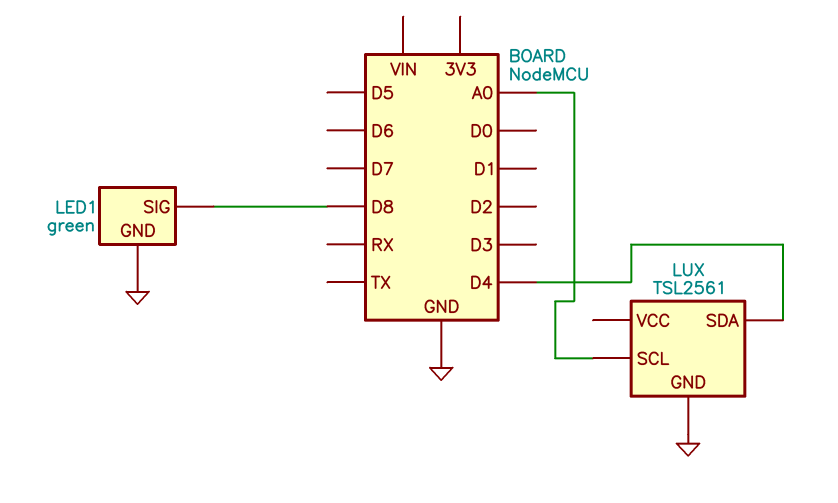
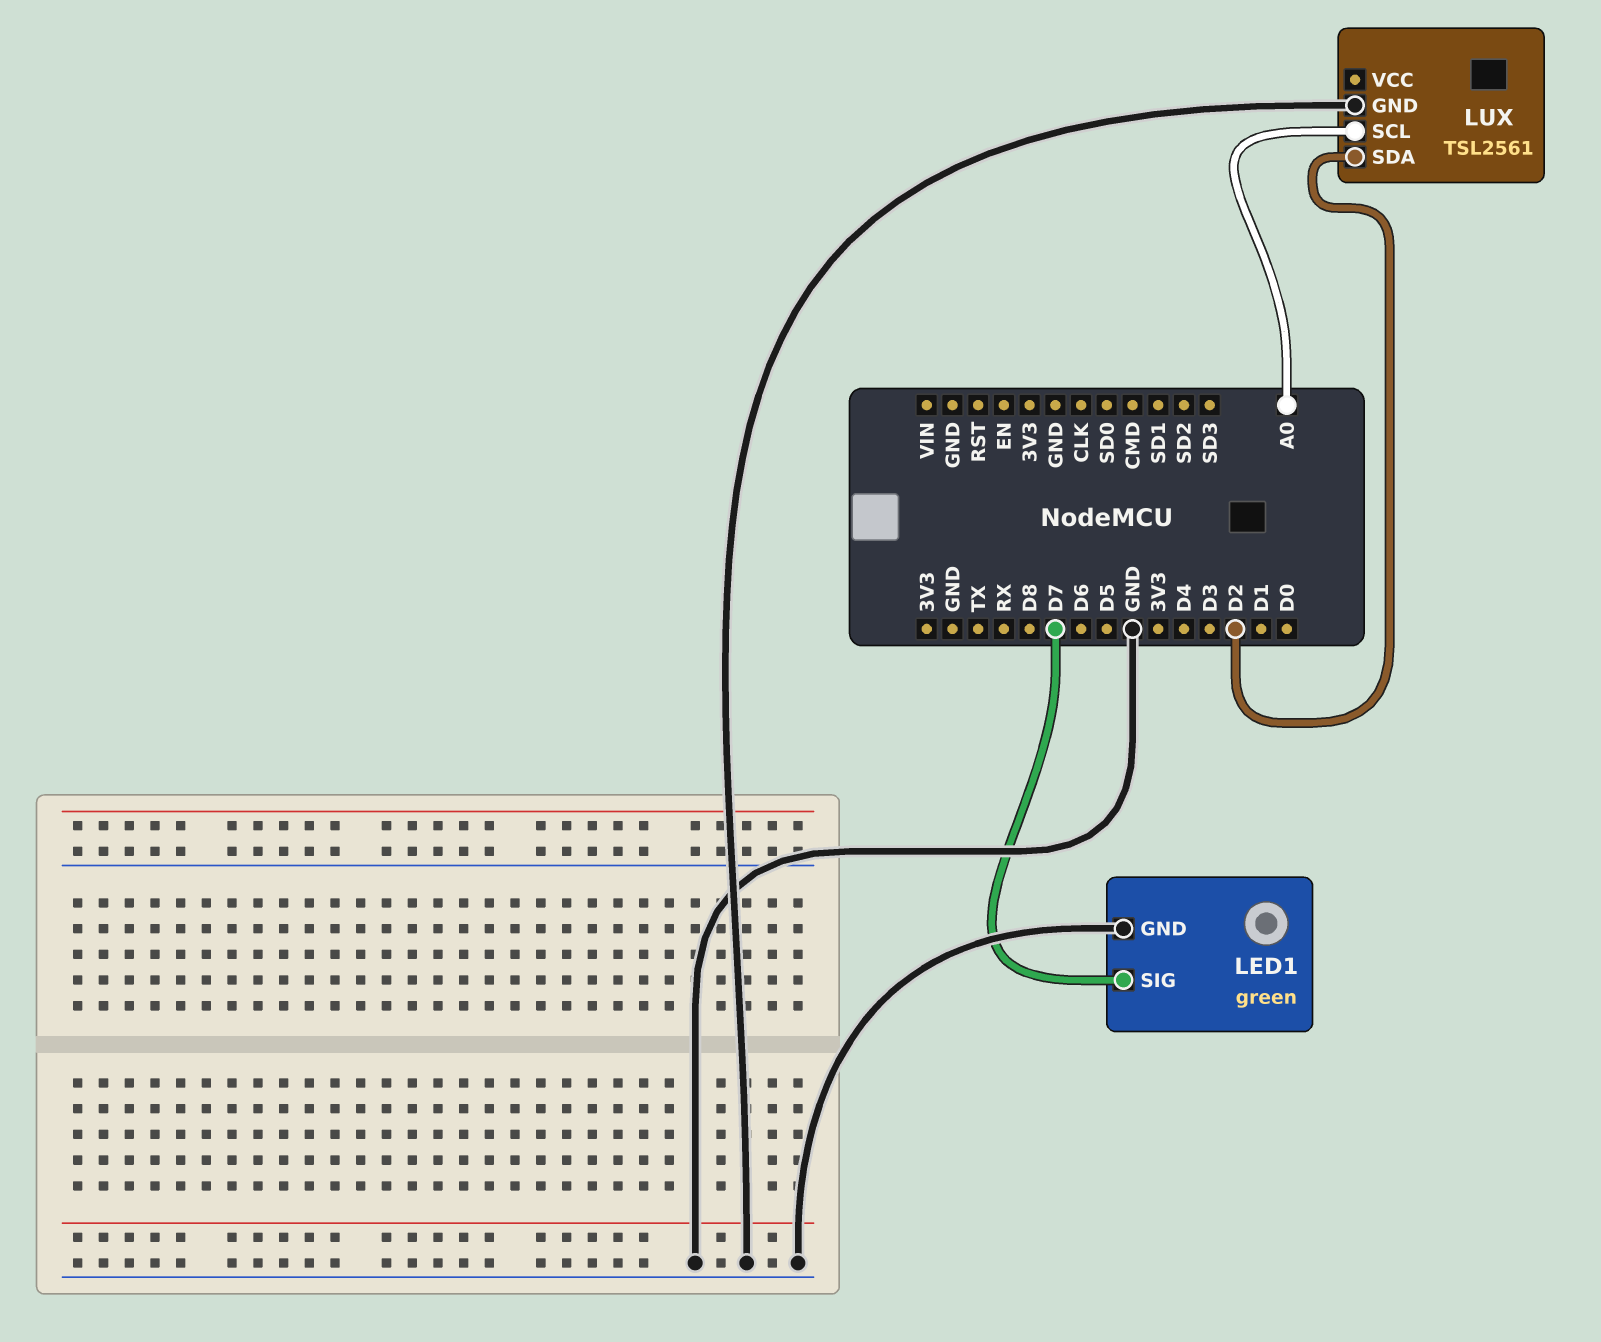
LED1 pin SIG: D8 -> D7
LUX pin SDA: D4 -> D2

